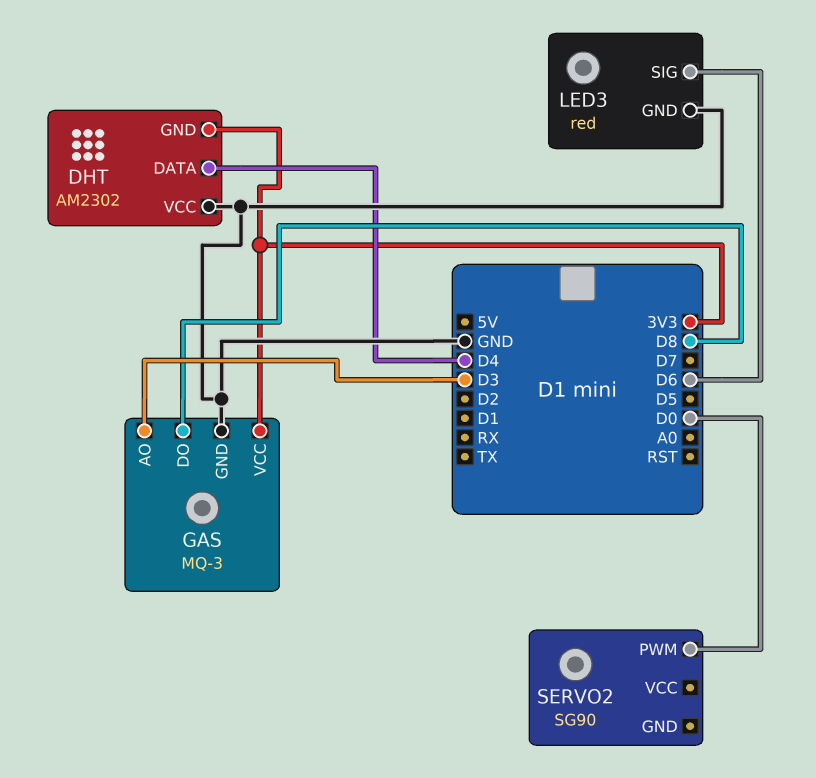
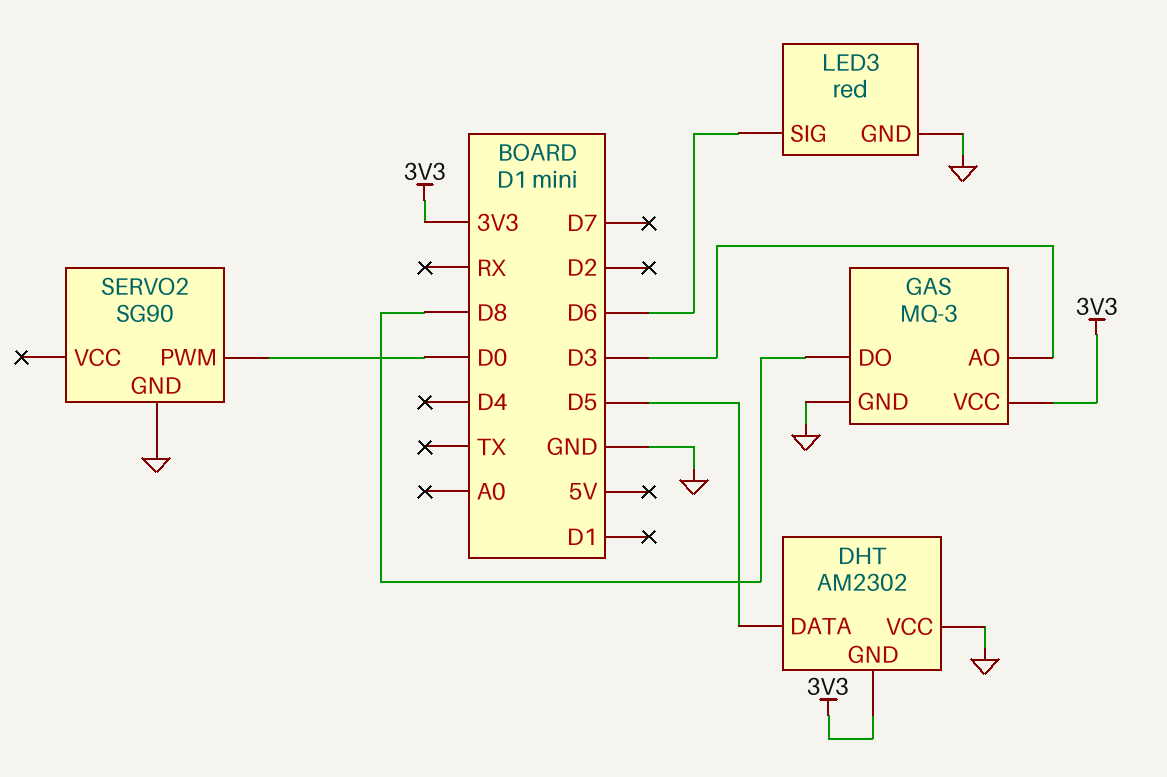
DHT pin DATA: D4 -> D5
SERVO2 pin GND: none -> GND

